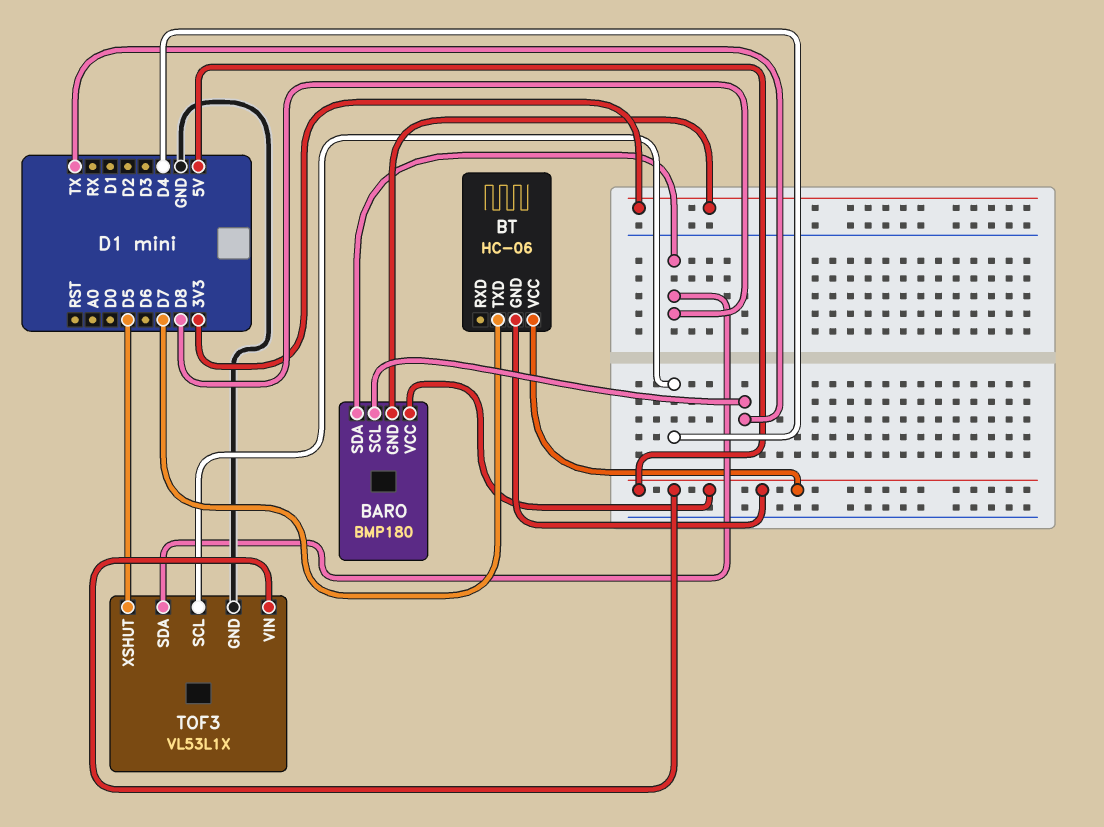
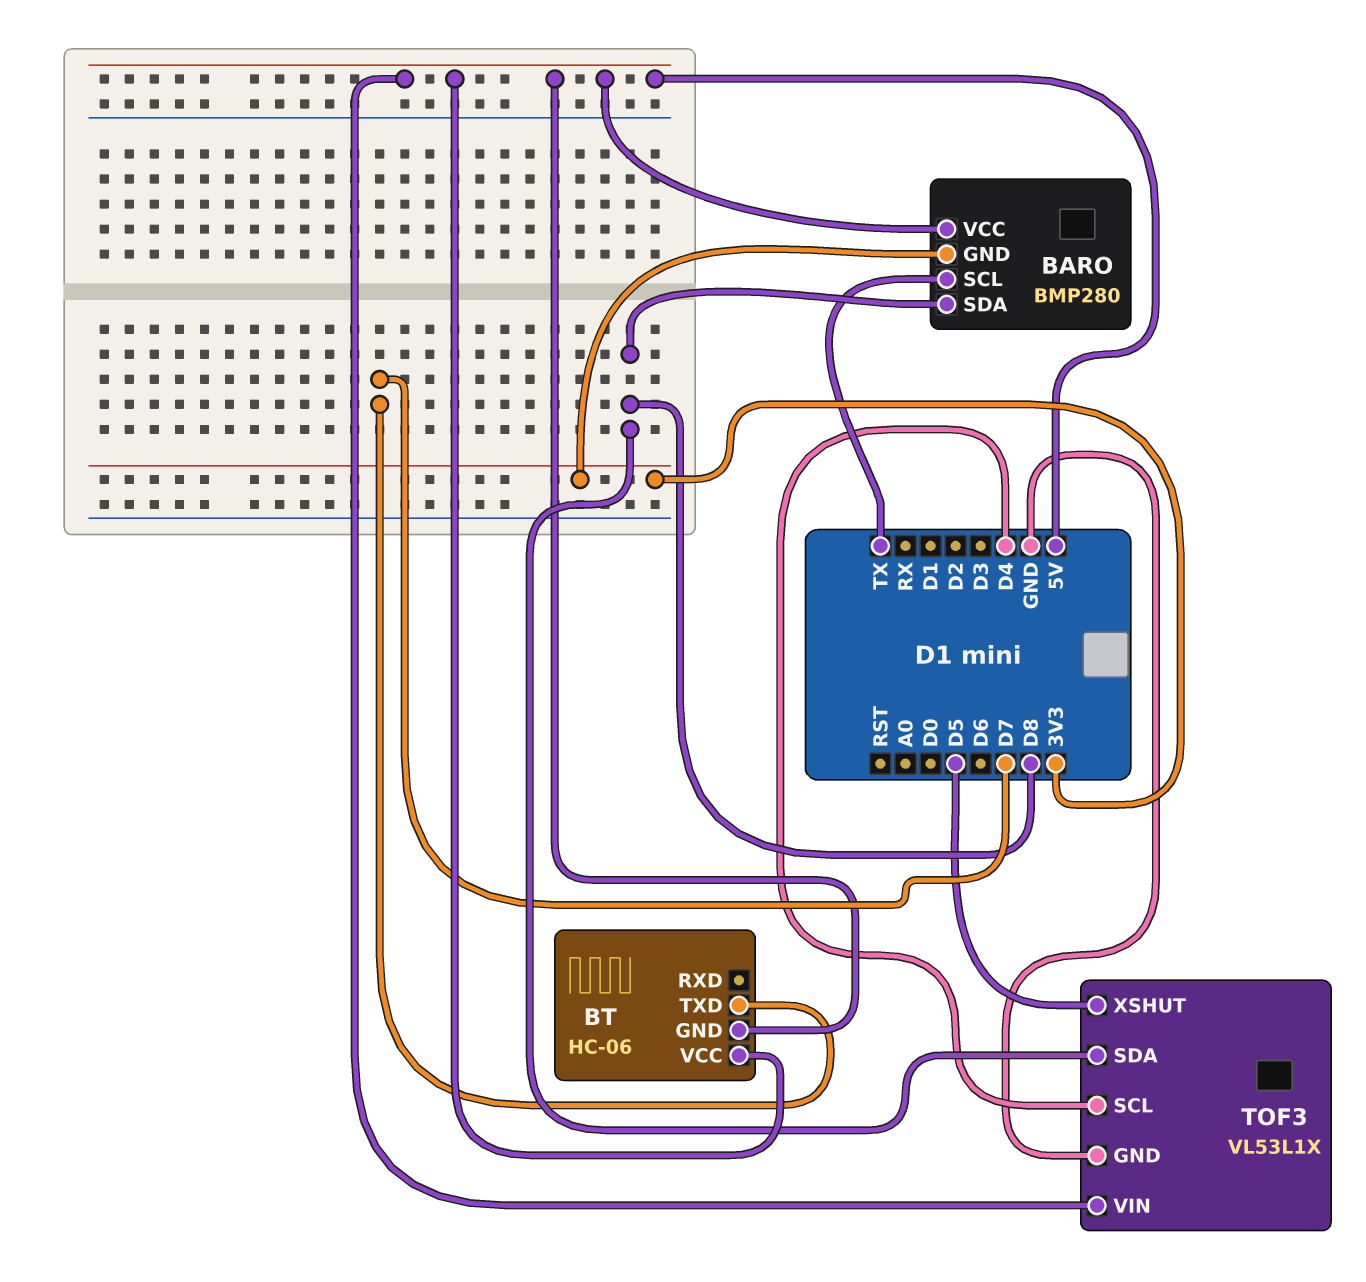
BARO: BMP180 -> BMP280

